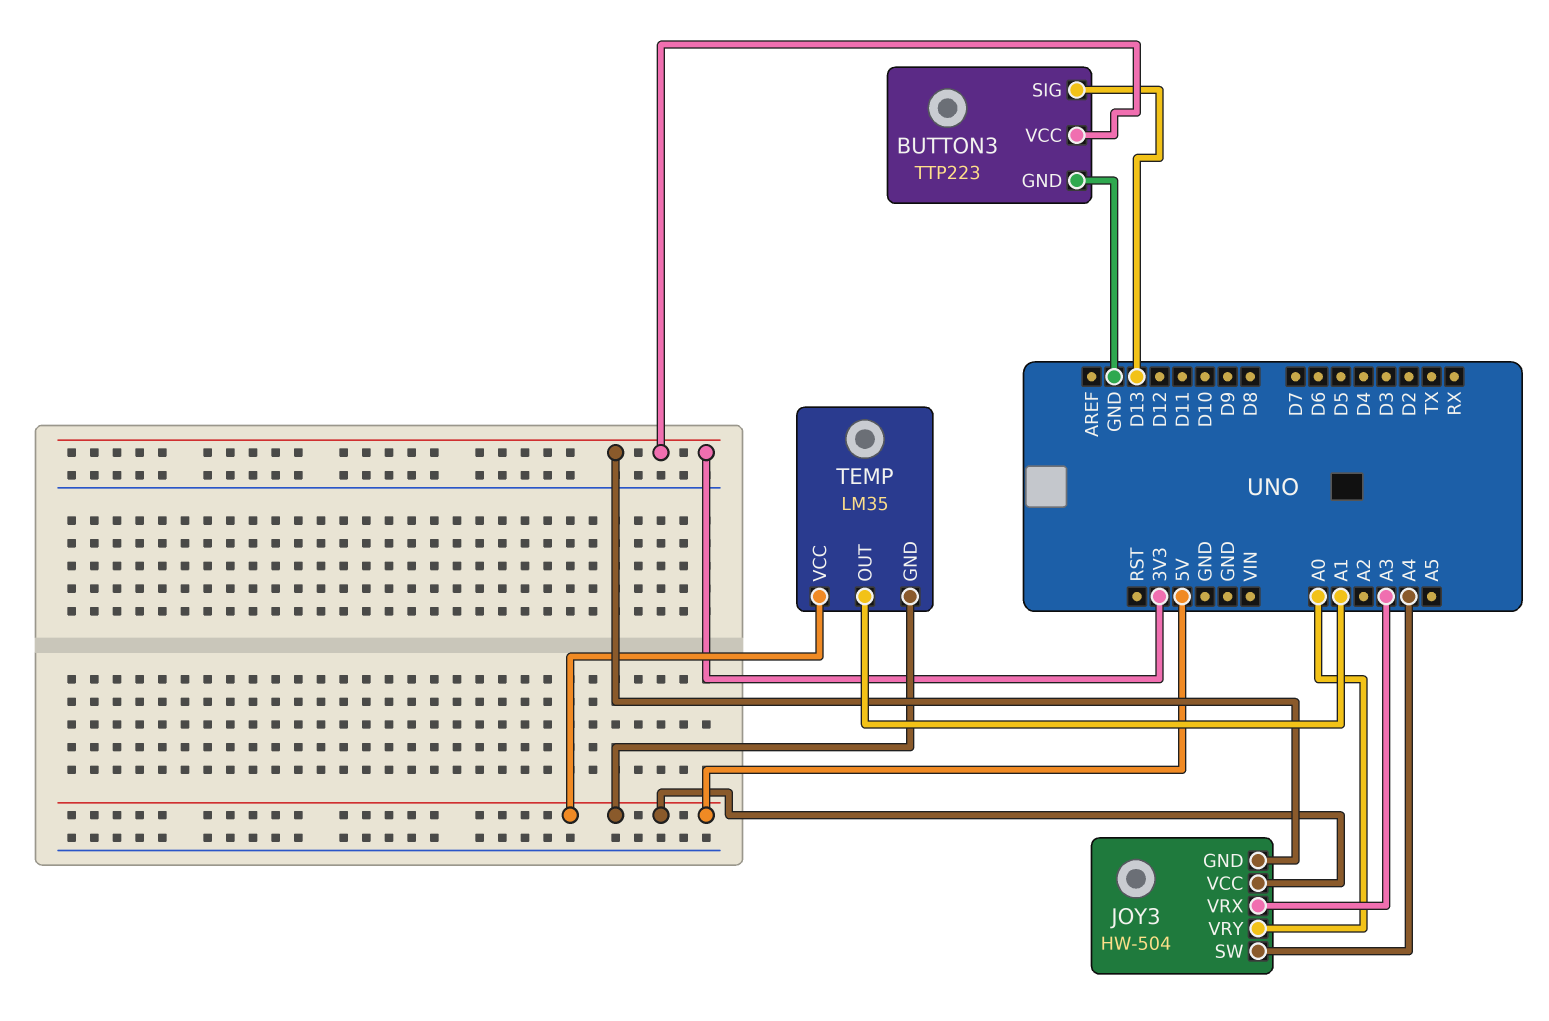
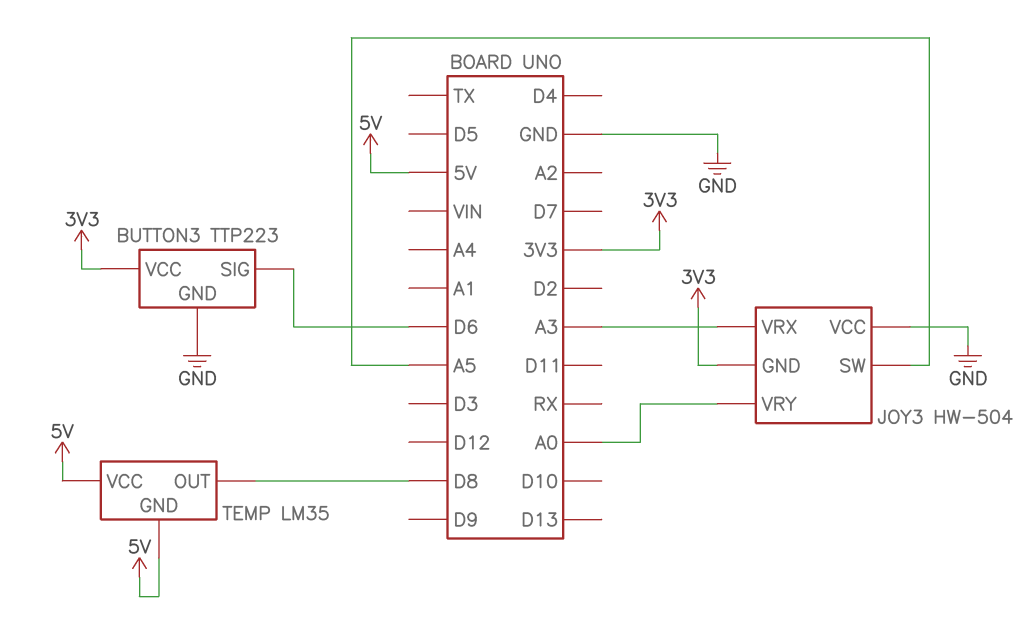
BUTTON3 pin SIG: D13 -> D6
JOY3 pin SW: A4 -> A5
JOY3 pin VCC: 5V -> GND
TEMP pin OUT: A1 -> D8

